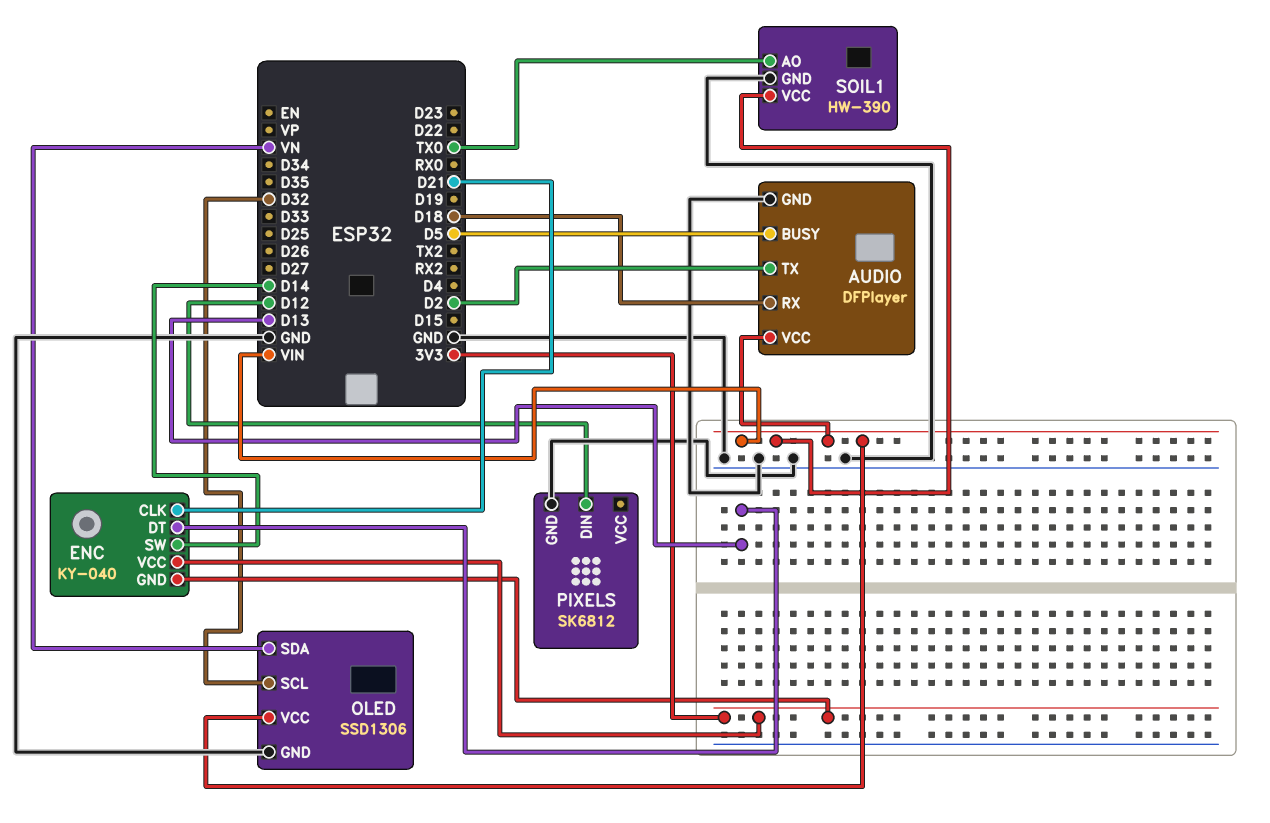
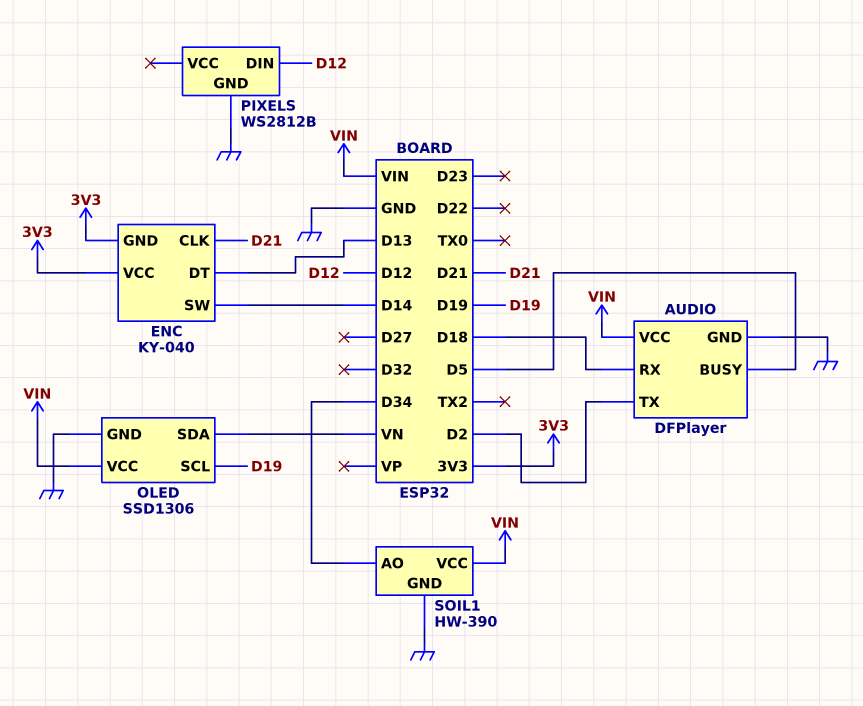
OLED pin SCL: D32 -> D19
PIXELS: SK6812 -> WS2812B
SOIL1 pin AO: TX0 -> D34

